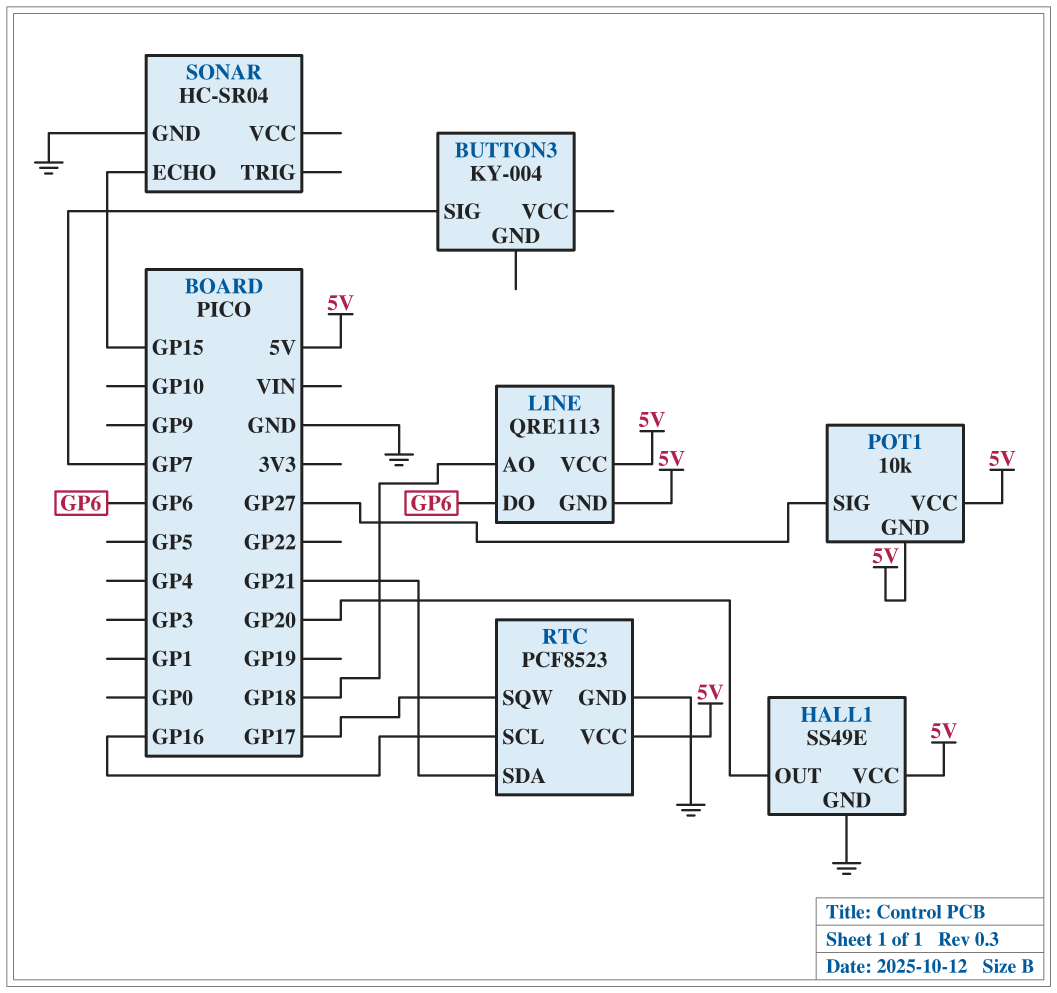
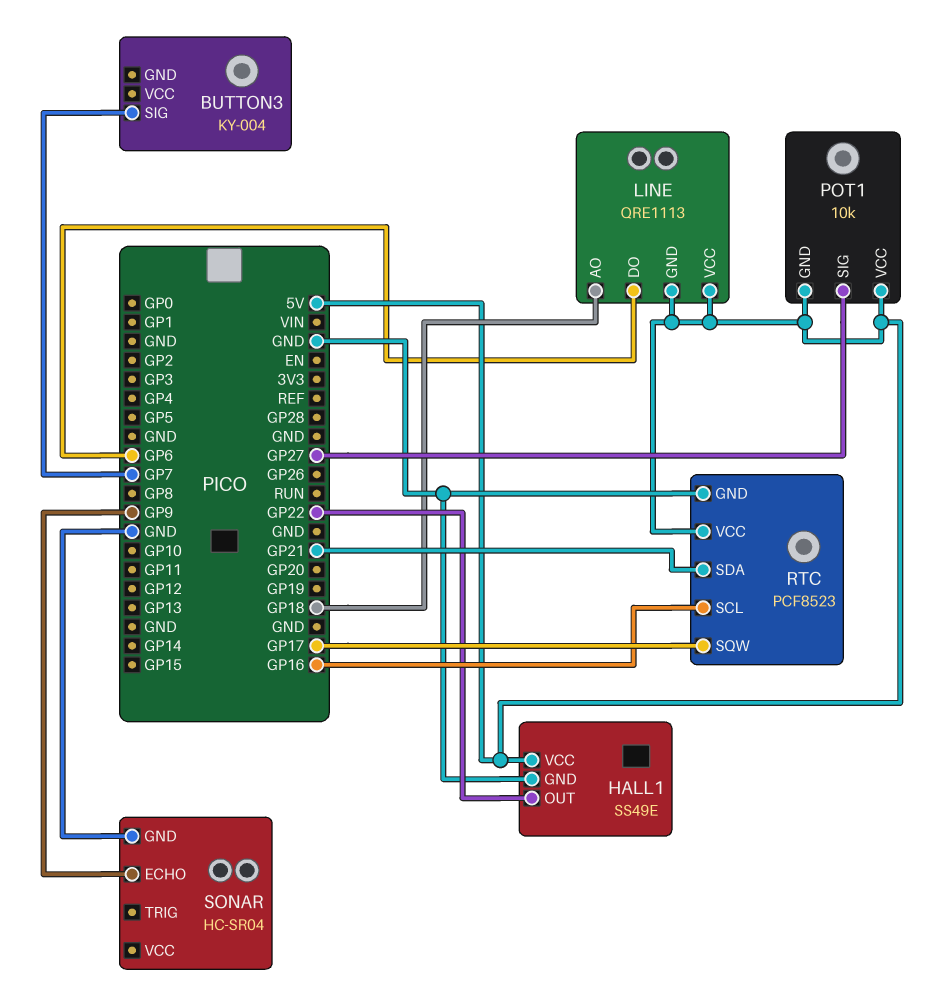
HALL1 pin OUT: GP20 -> GP22
SONAR pin ECHO: GP15 -> GP9

